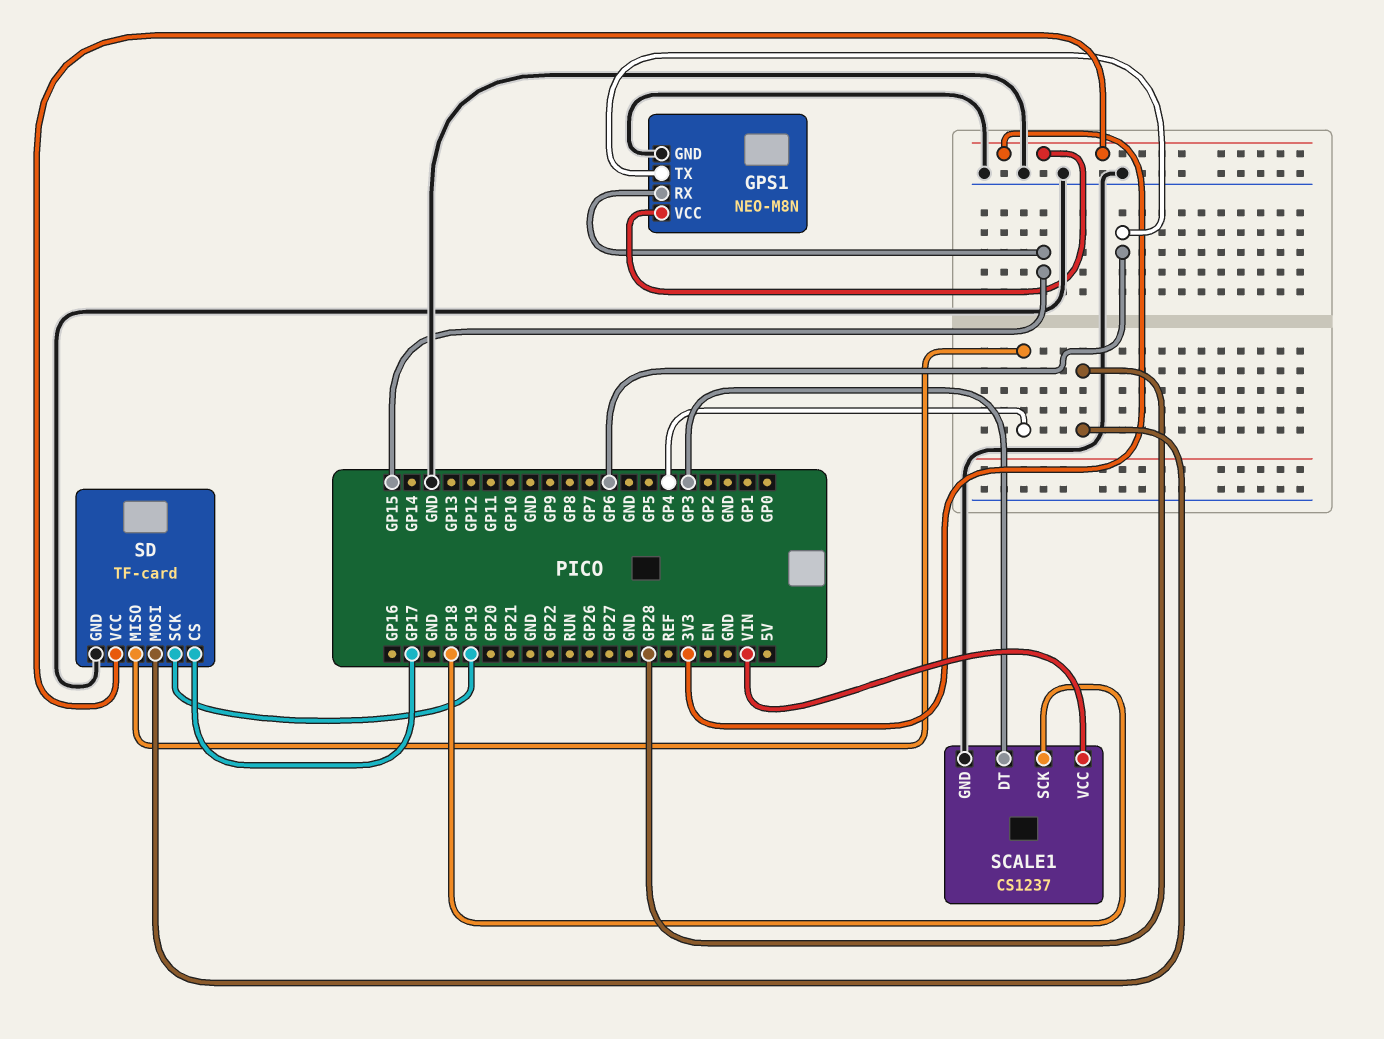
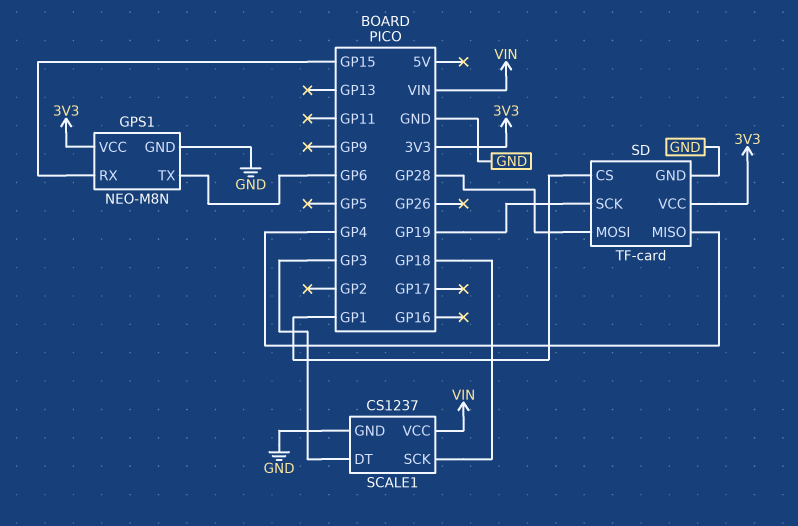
SD pin CS: GP17 -> GP1

